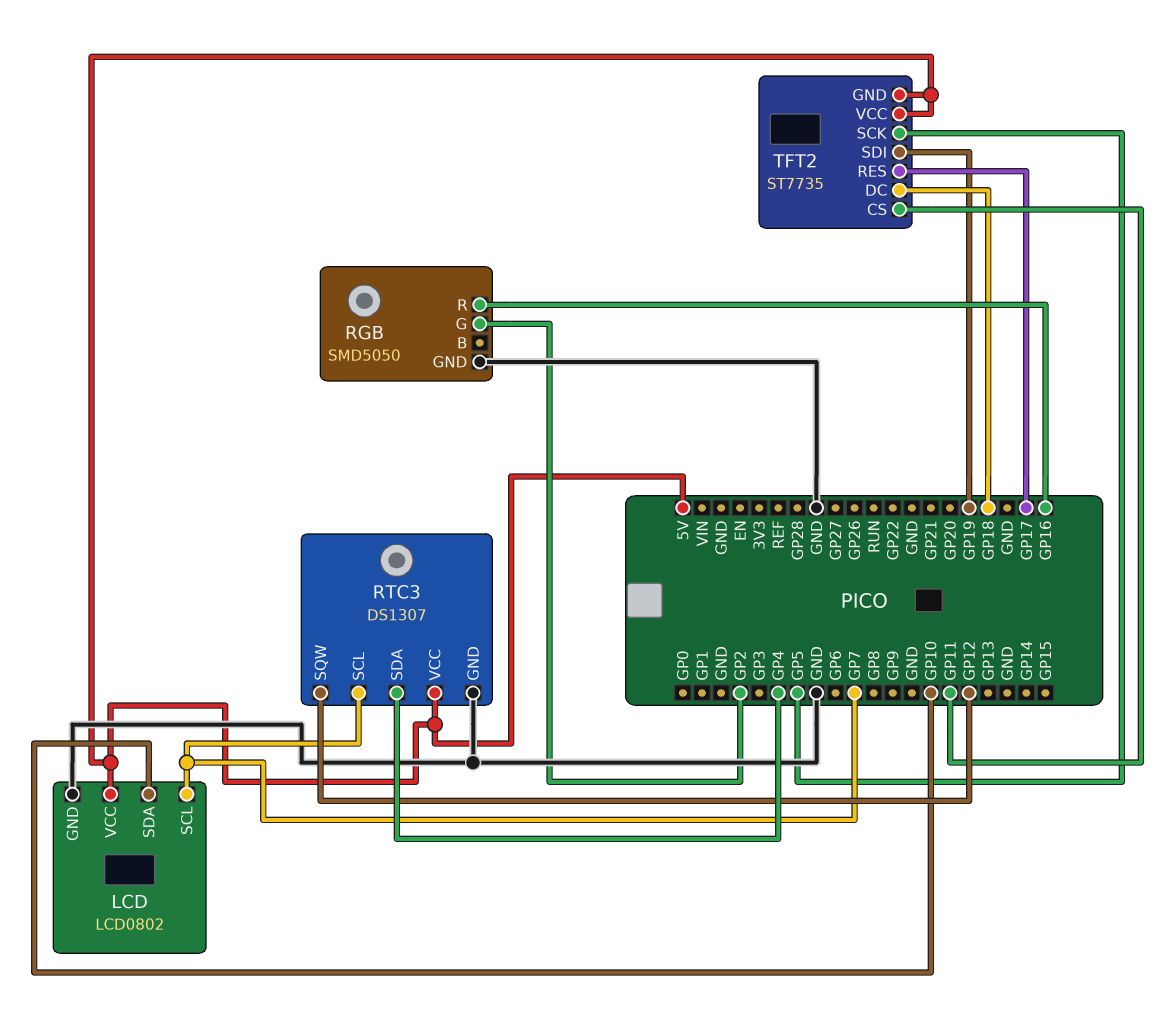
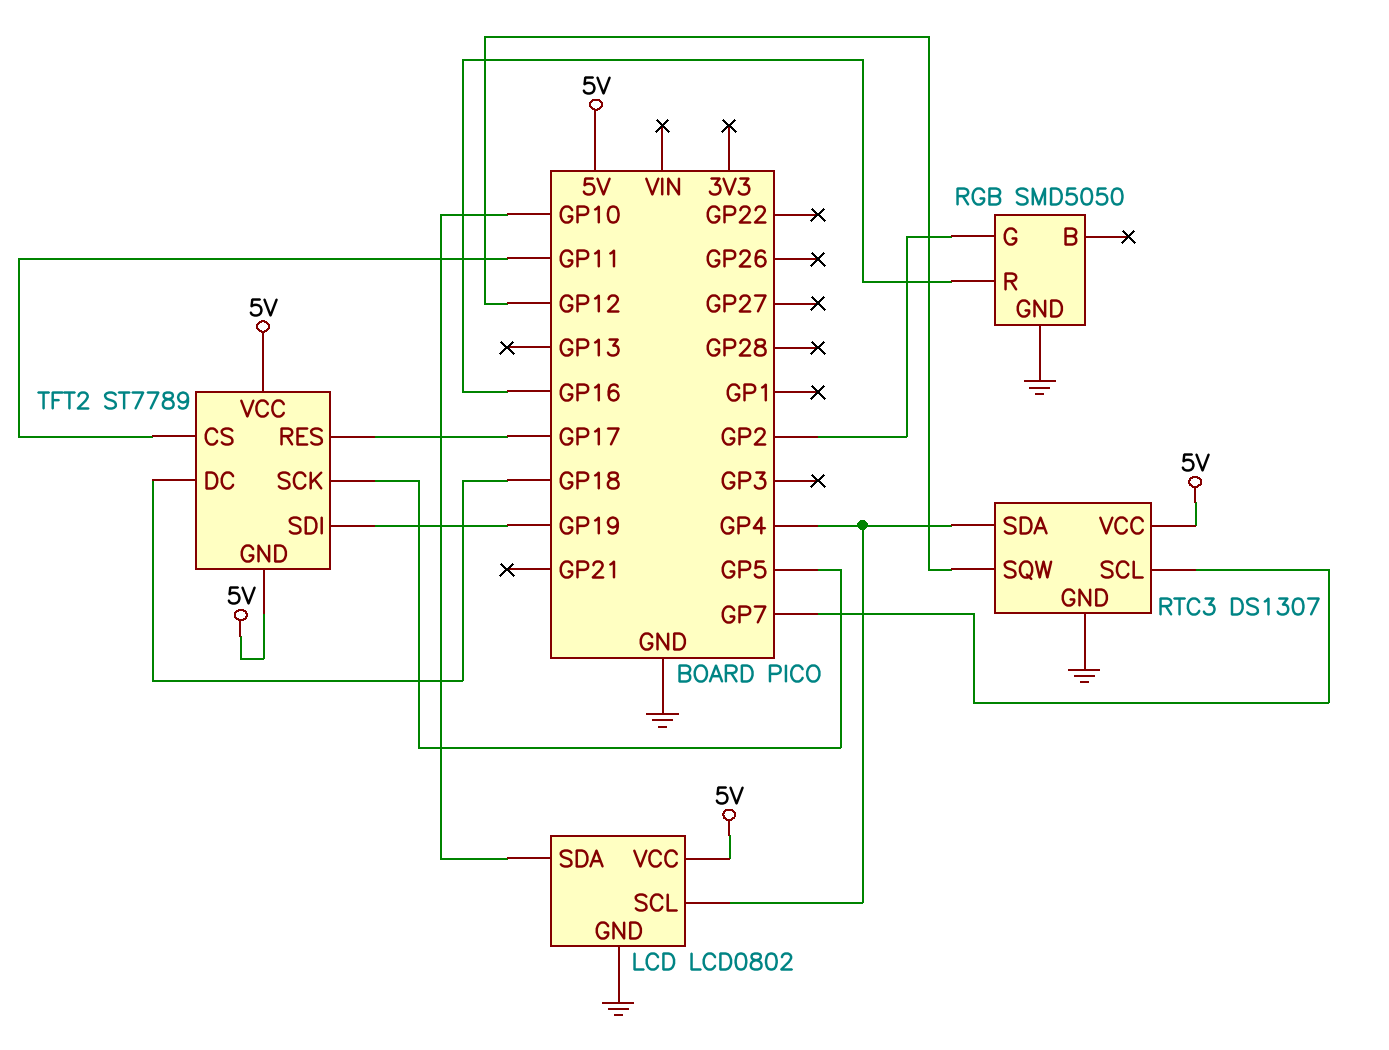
LCD pin SCL: GP7 -> GP4
TFT2: ST7735 -> ST7789

